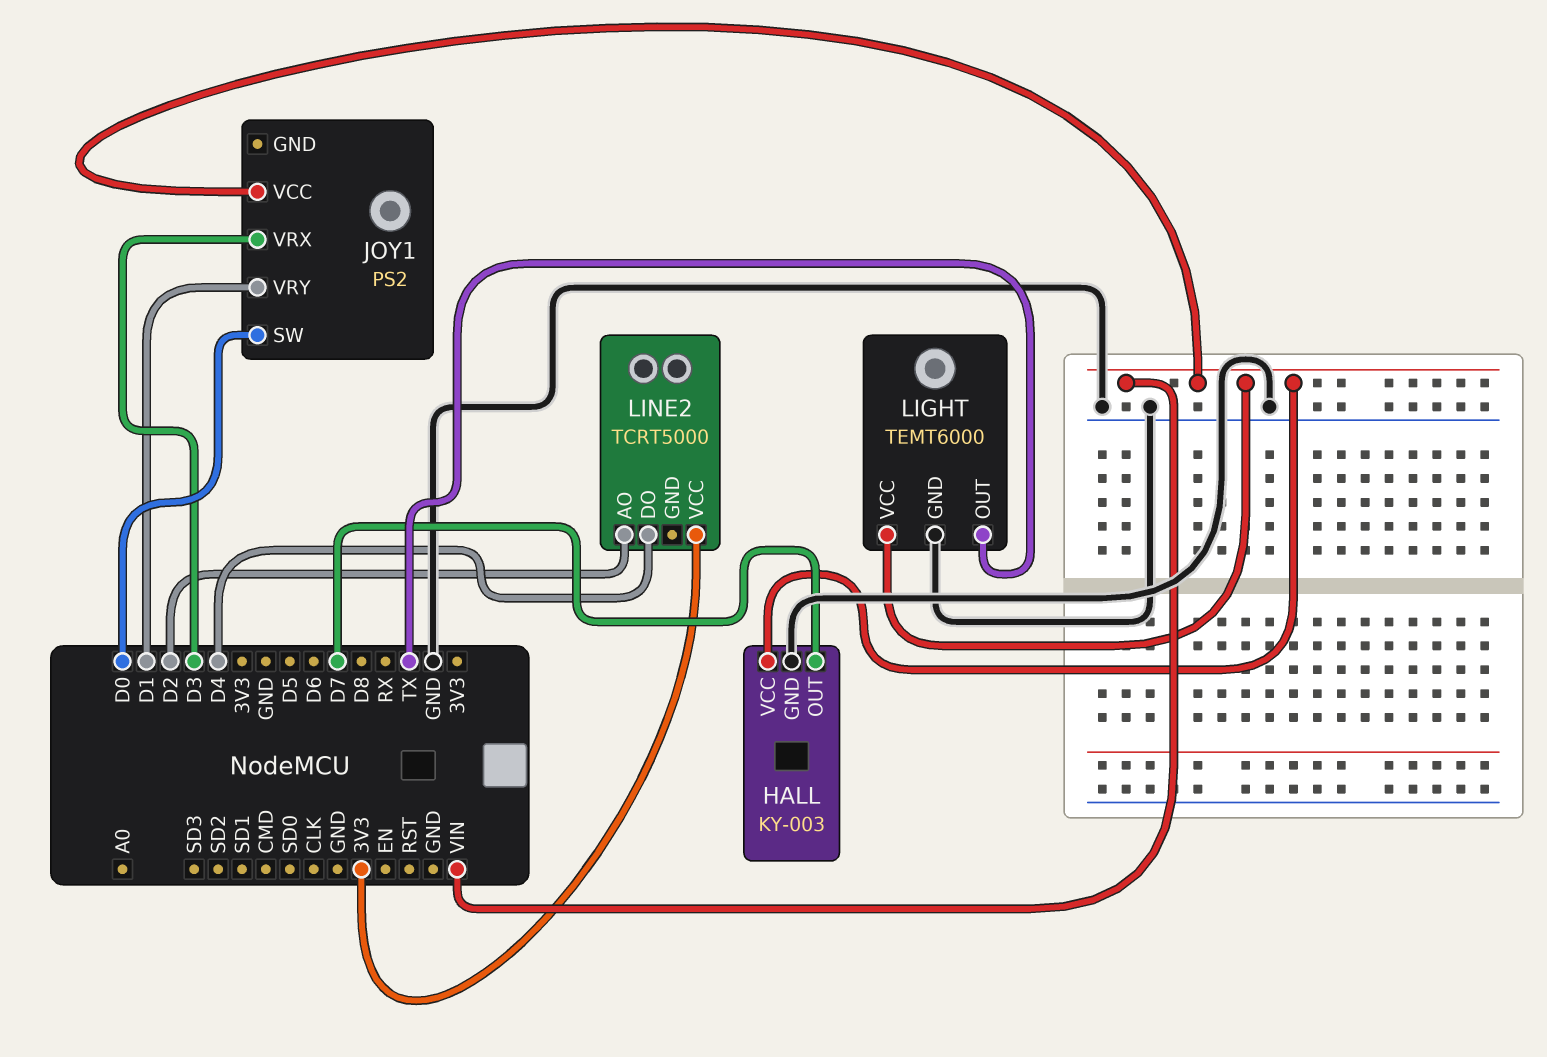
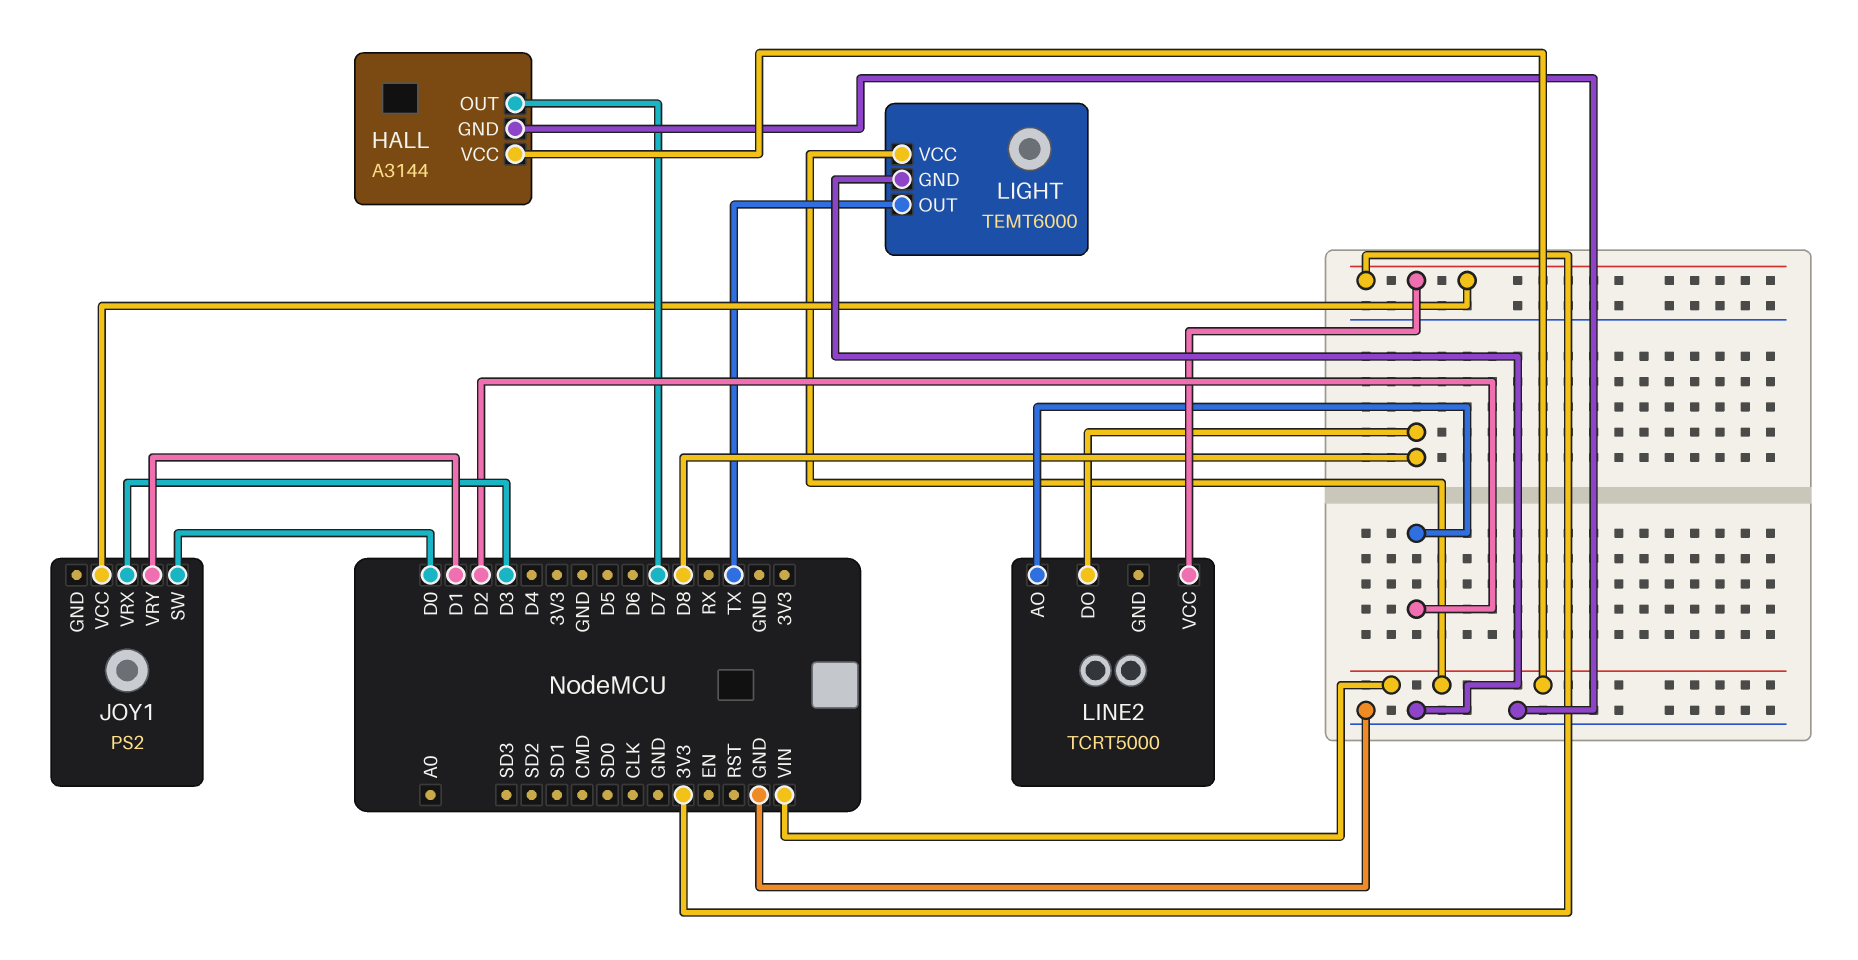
HALL: KY-003 -> A3144
JOY1 pin VCC: VIN -> 3V3
LINE2 pin DO: D4 -> D8

